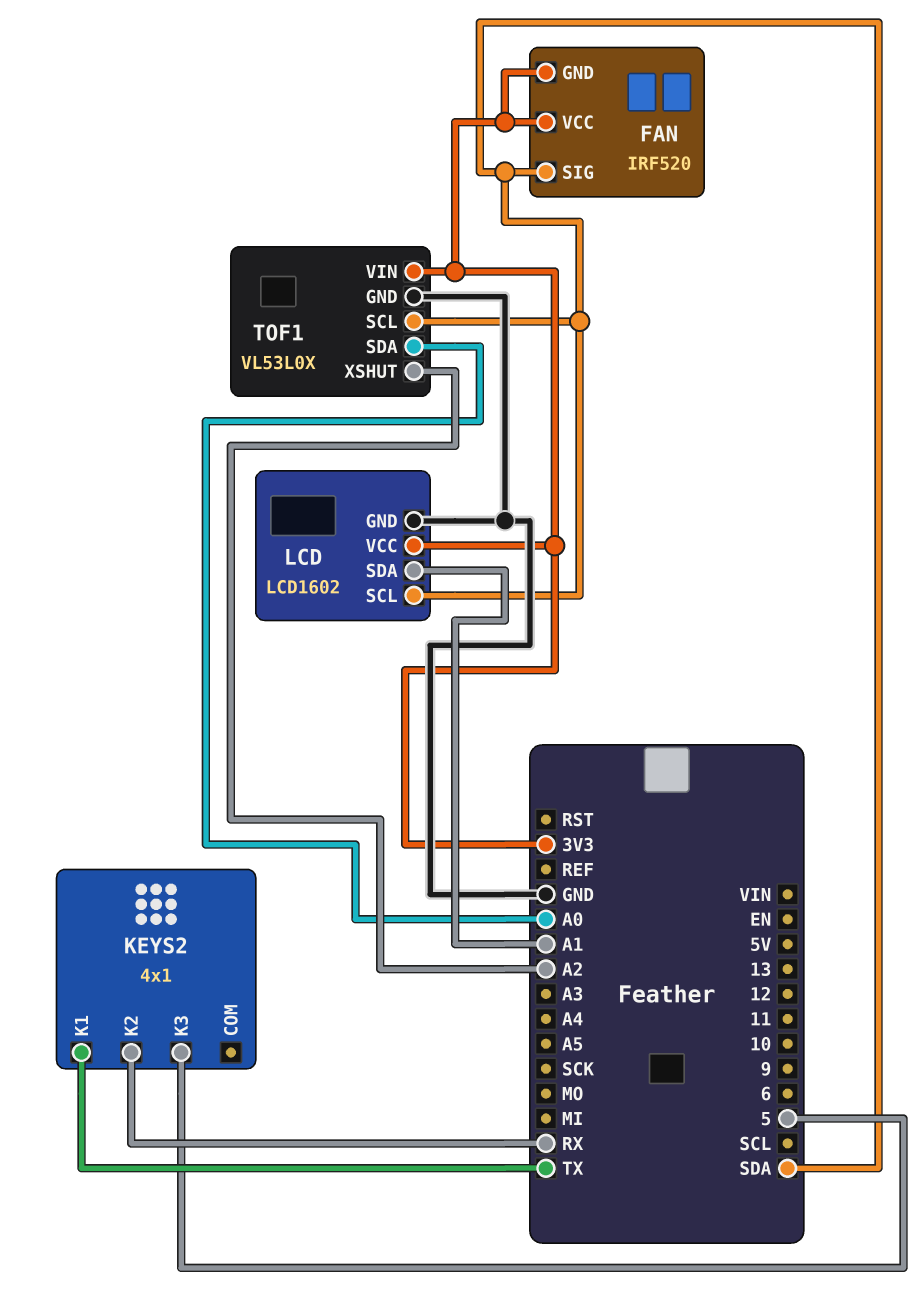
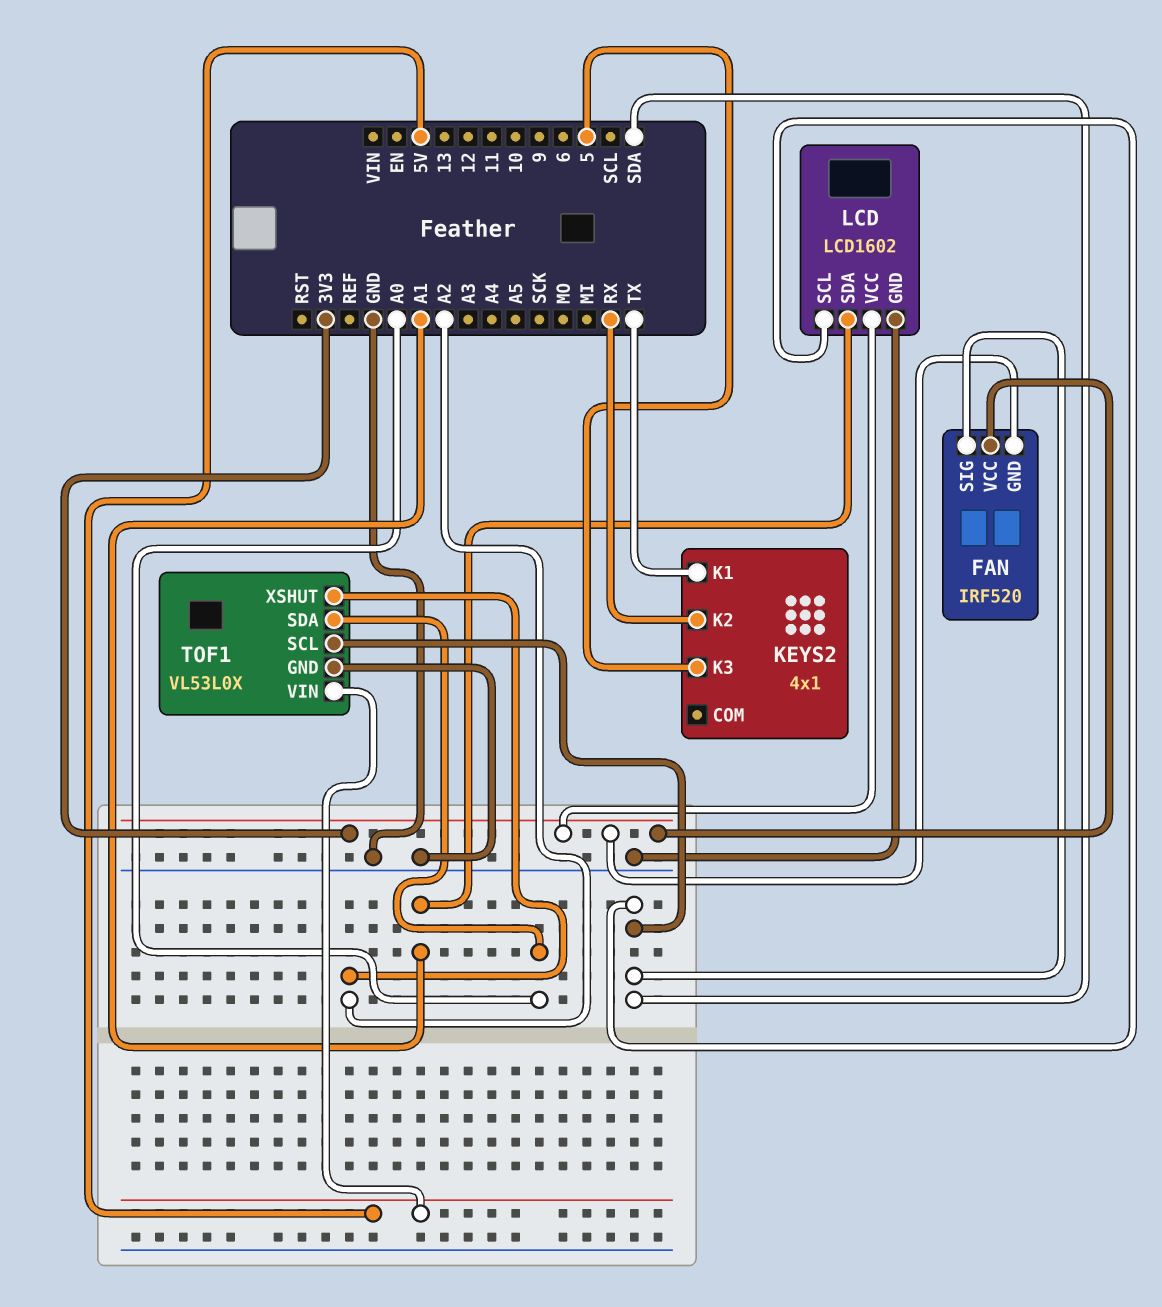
TOF1 pin VIN: 3V3 -> 5V

